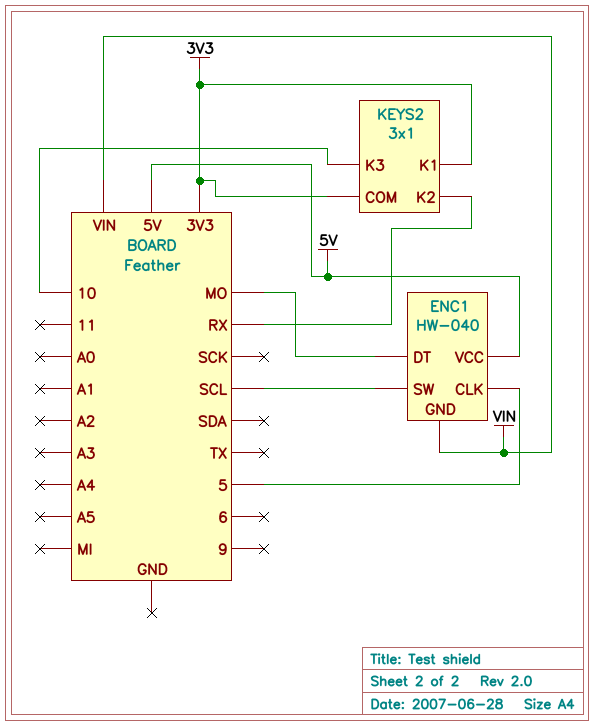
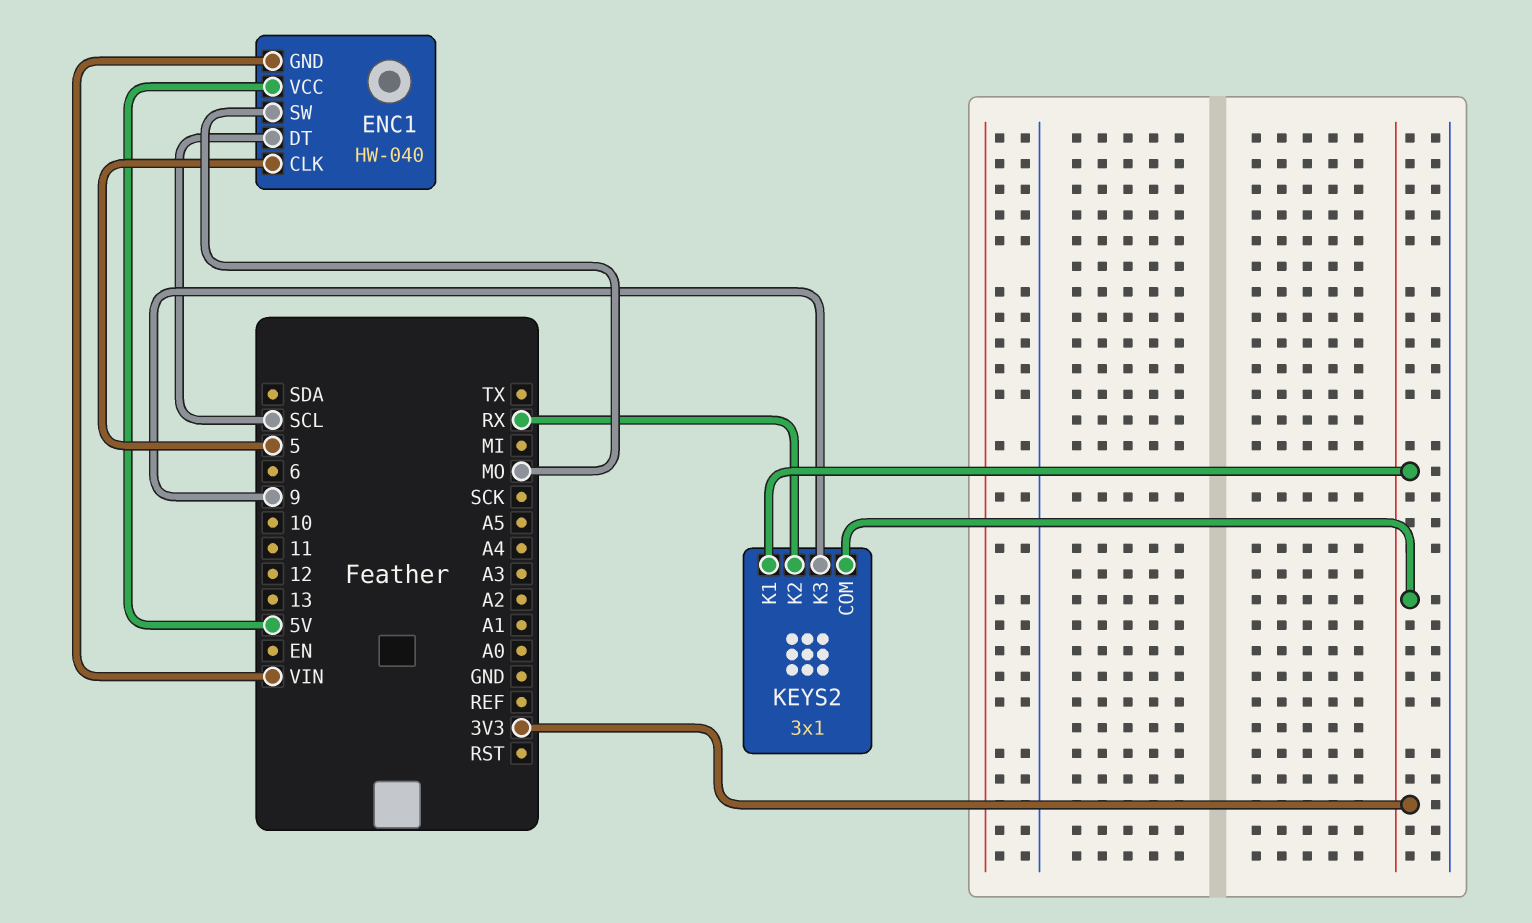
ENC1 pin DT: MO -> SCL
ENC1 pin SW: SCL -> MO
KEYS2 pin K3: 10 -> 9

